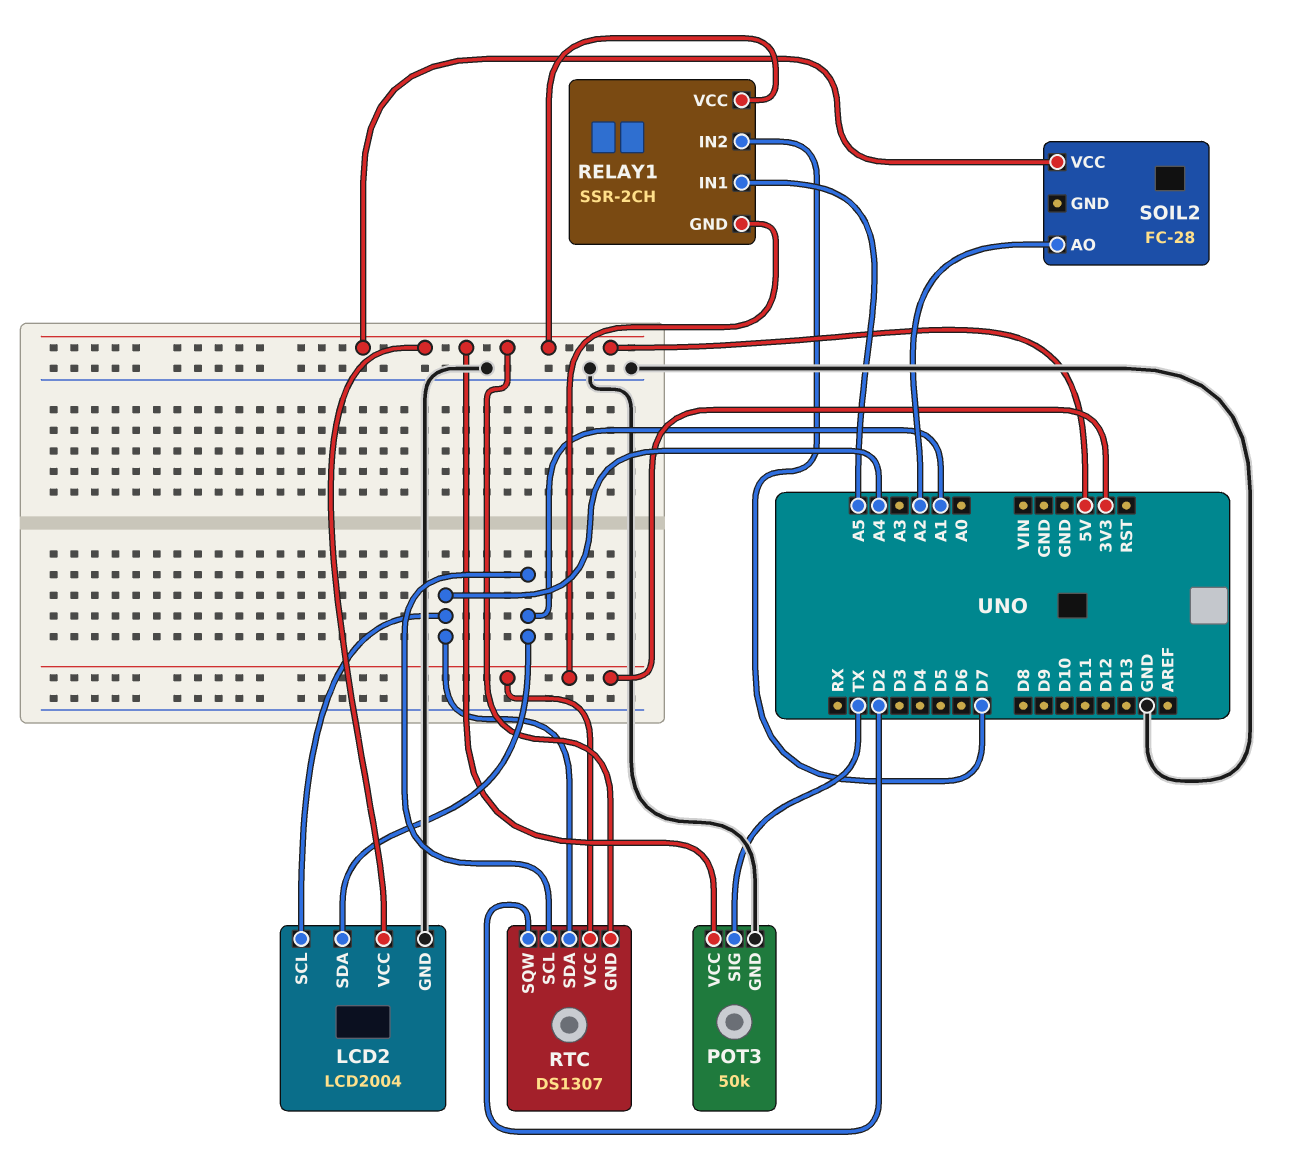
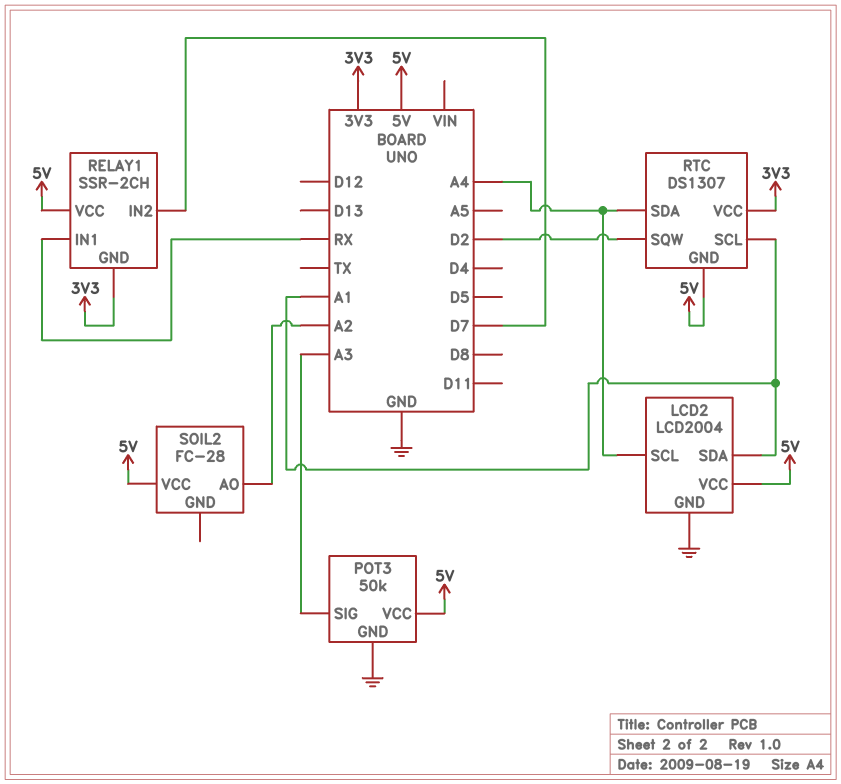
POT3 pin SIG: TX -> A3
RELAY1 pin IN1: A5 -> RX

